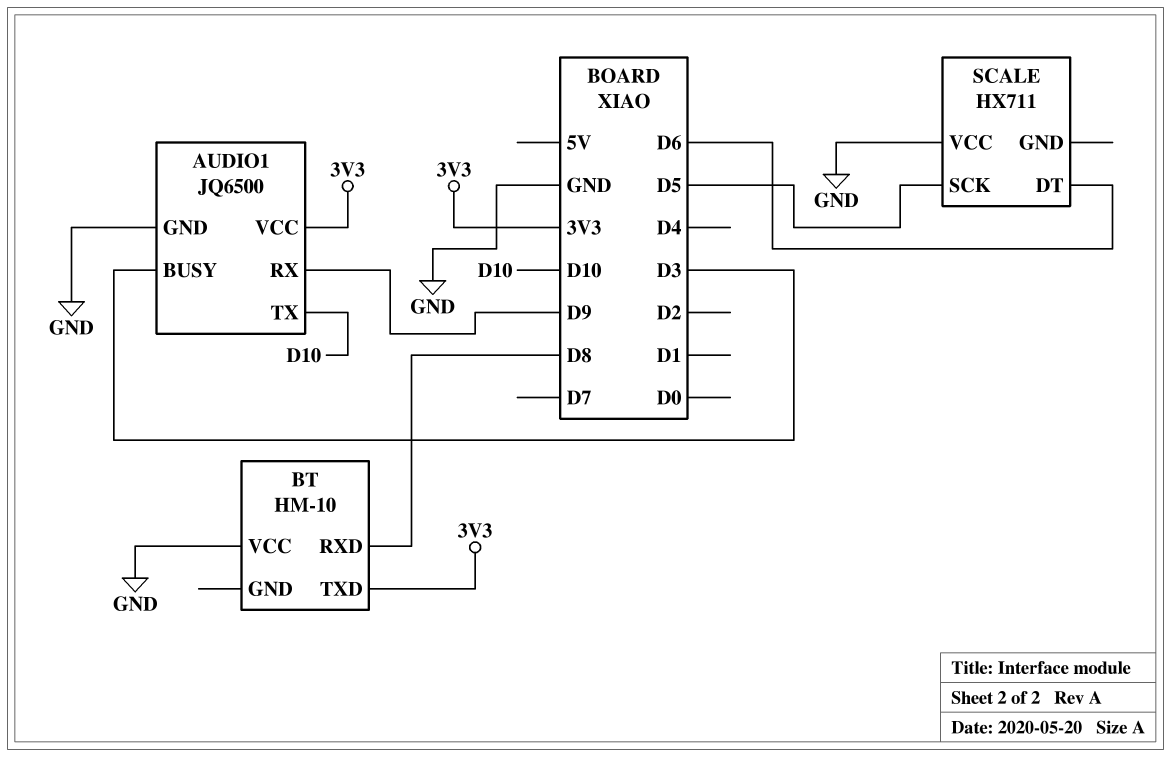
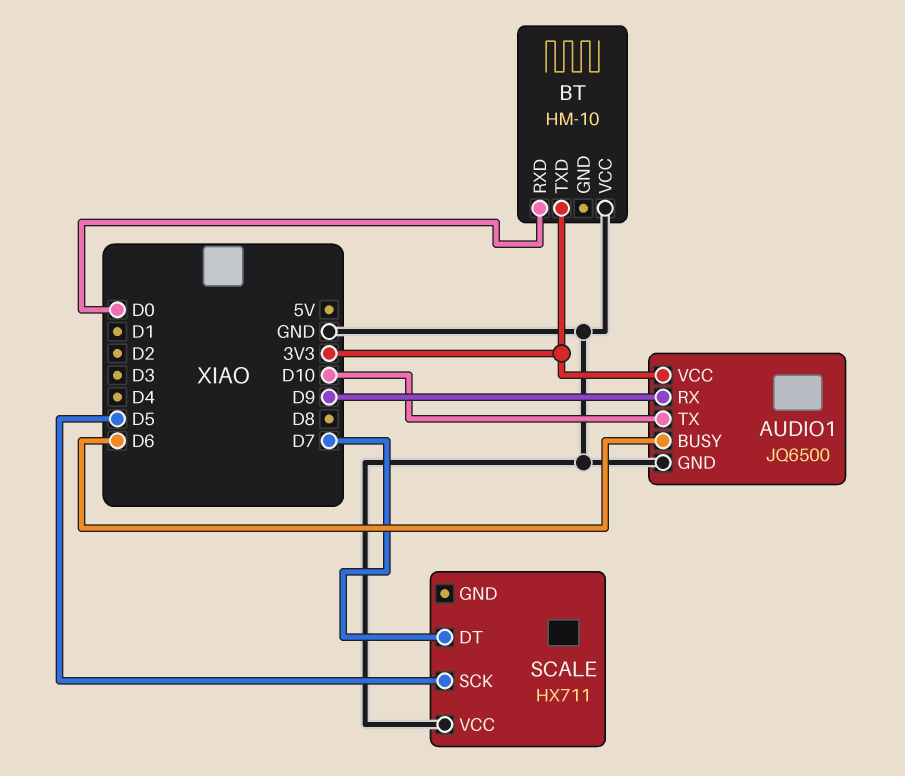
AUDIO1 pin BUSY: D3 -> D6
BT pin RXD: D8 -> D0
SCALE pin DT: D6 -> D7

